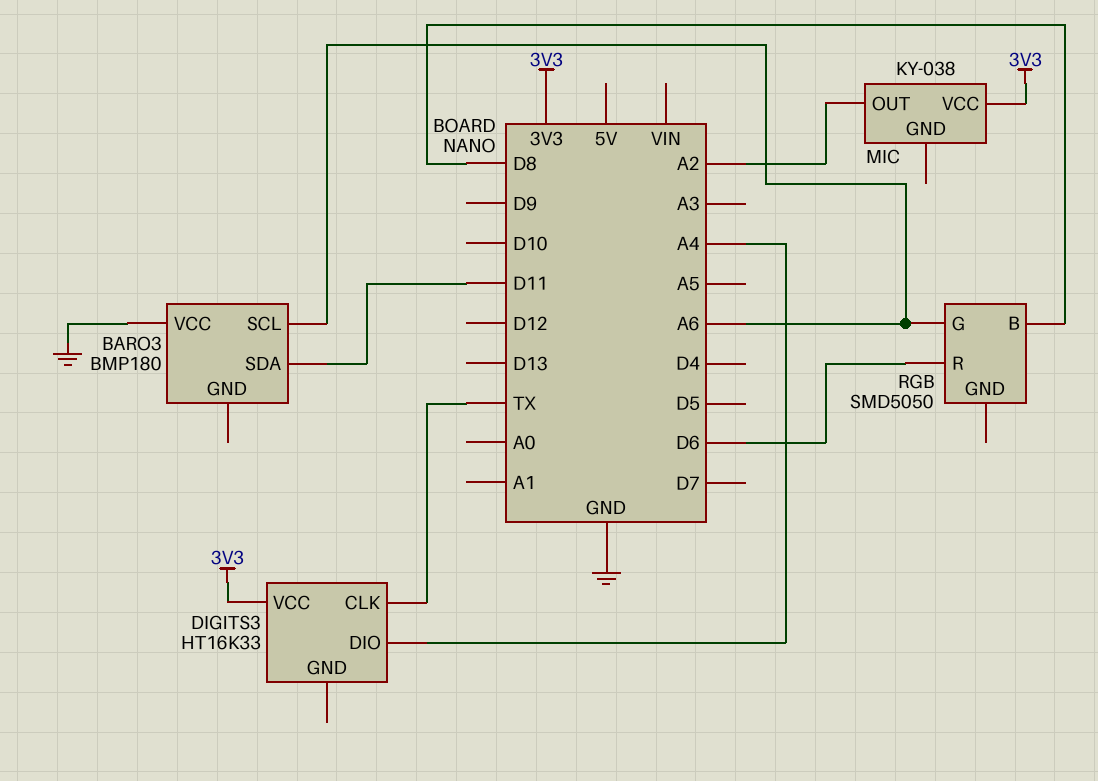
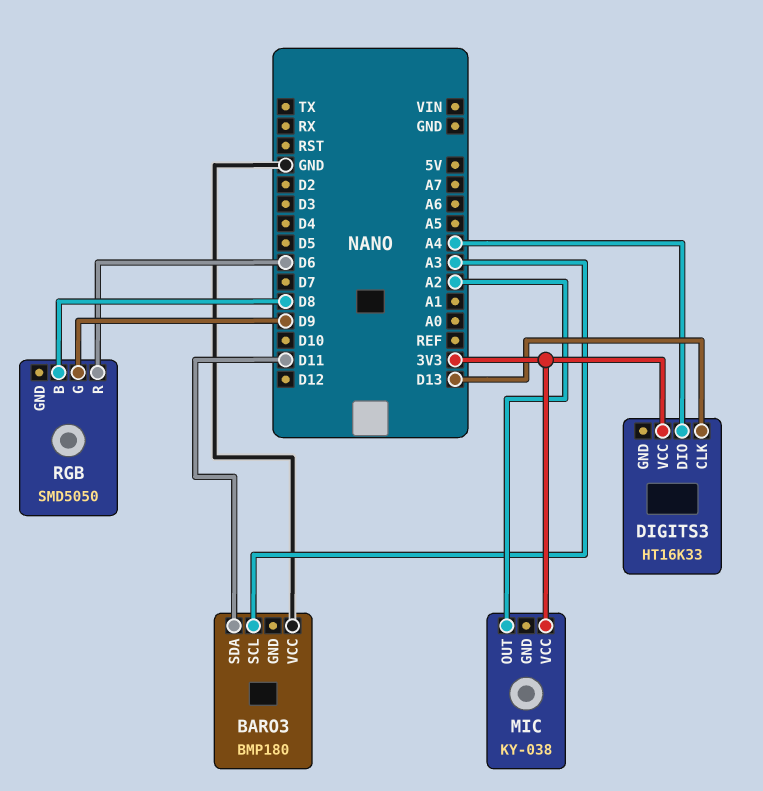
BARO3 pin SCL: A6 -> A3
DIGITS3 pin CLK: TX -> D13
RGB pin G: A6 -> D9

